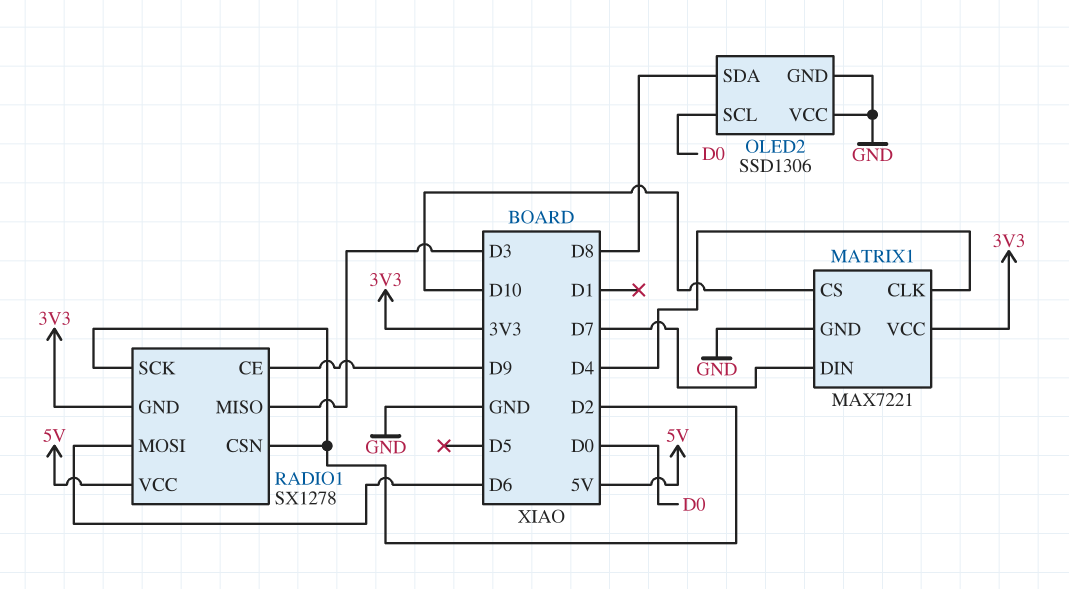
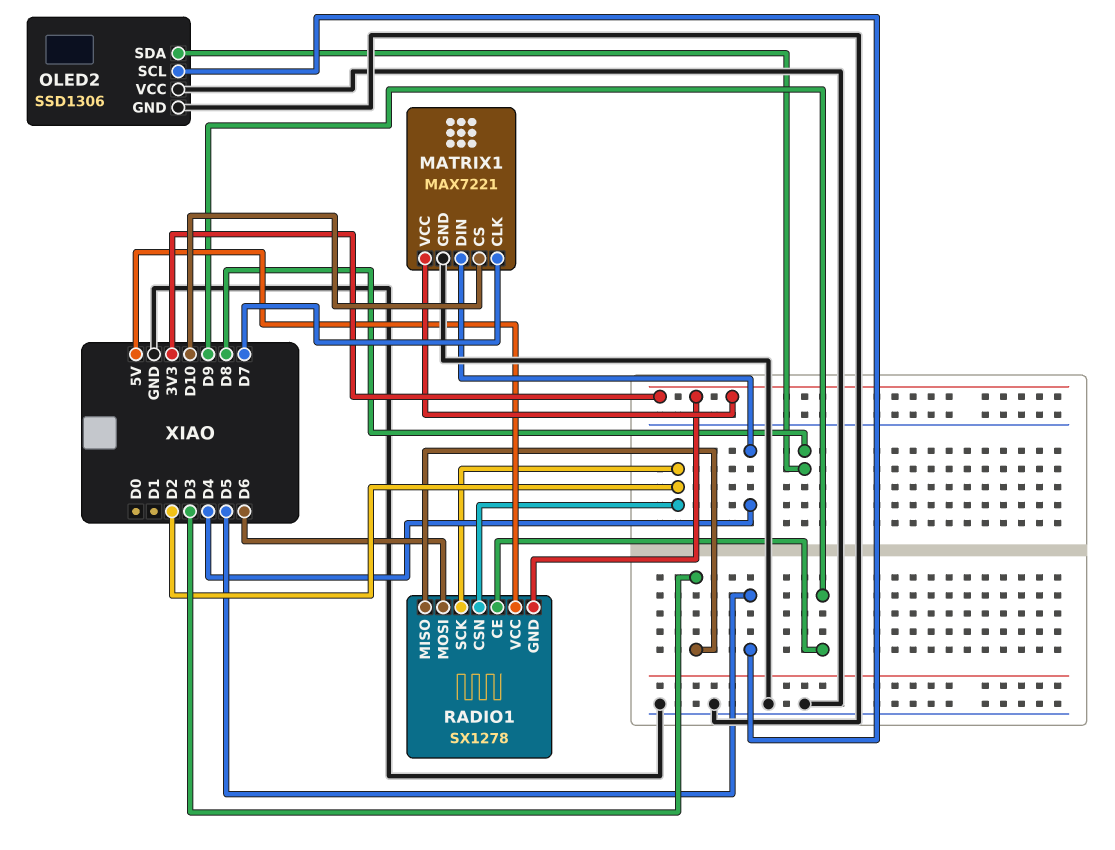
MATRIX1 pin CLK: D4 -> D7
MATRIX1 pin DIN: D7 -> D4
OLED2 pin SCL: D0 -> D5

